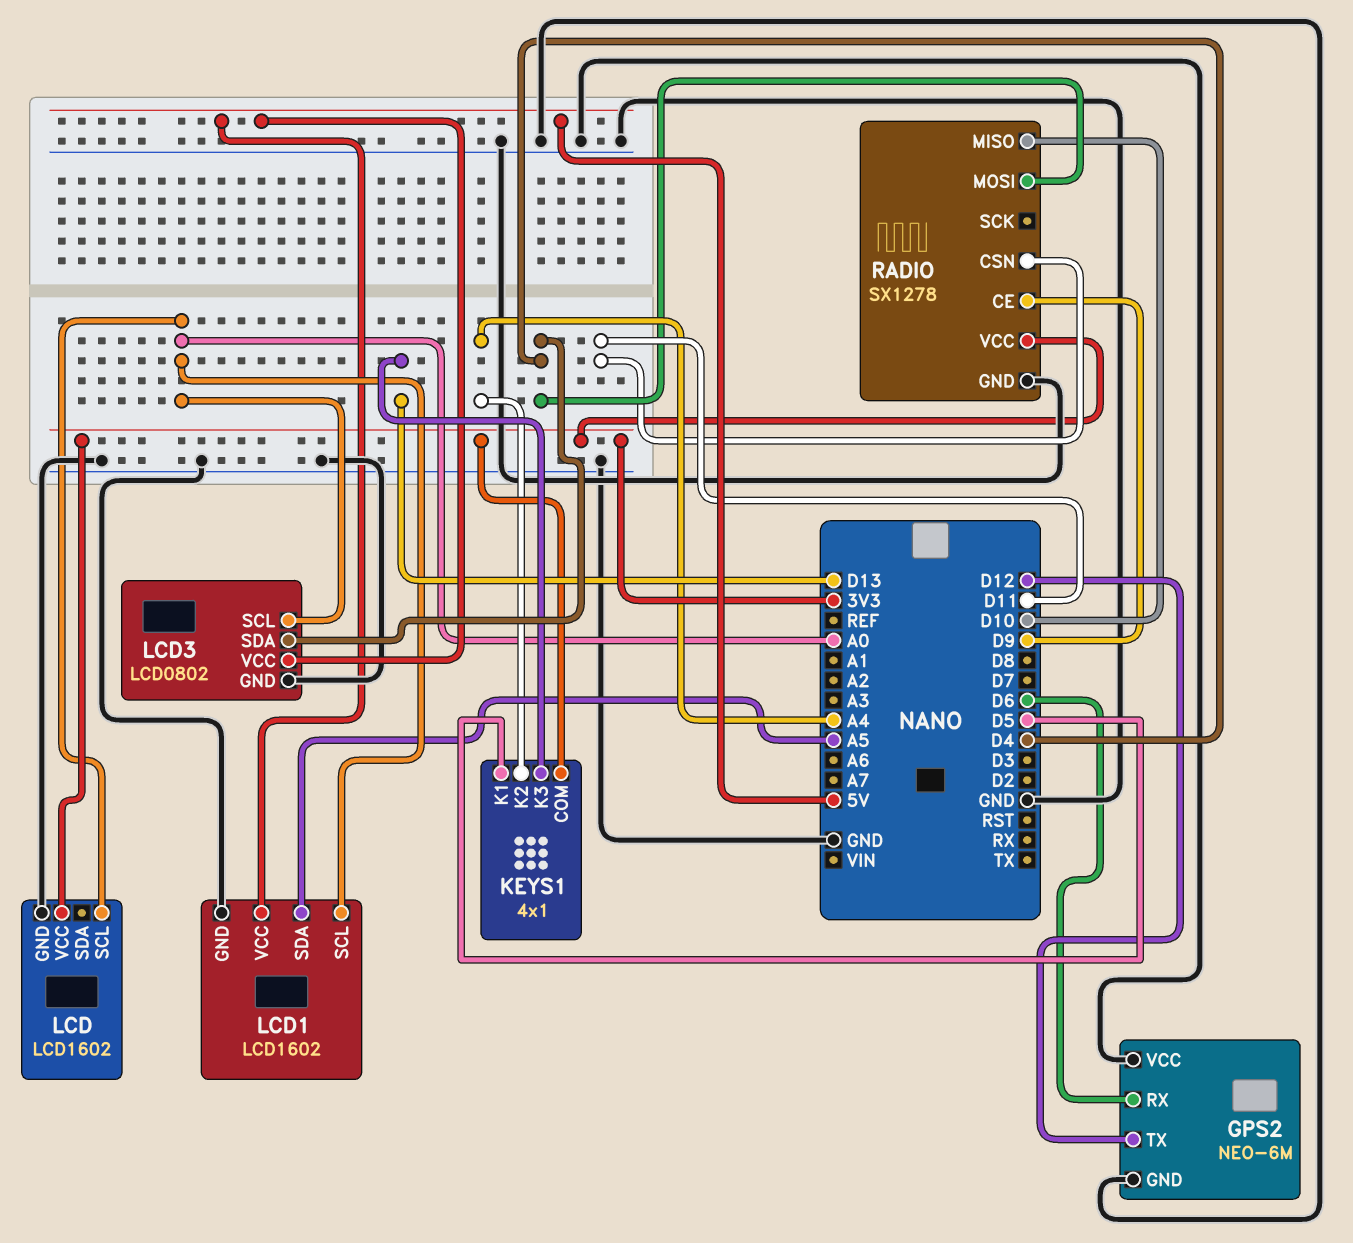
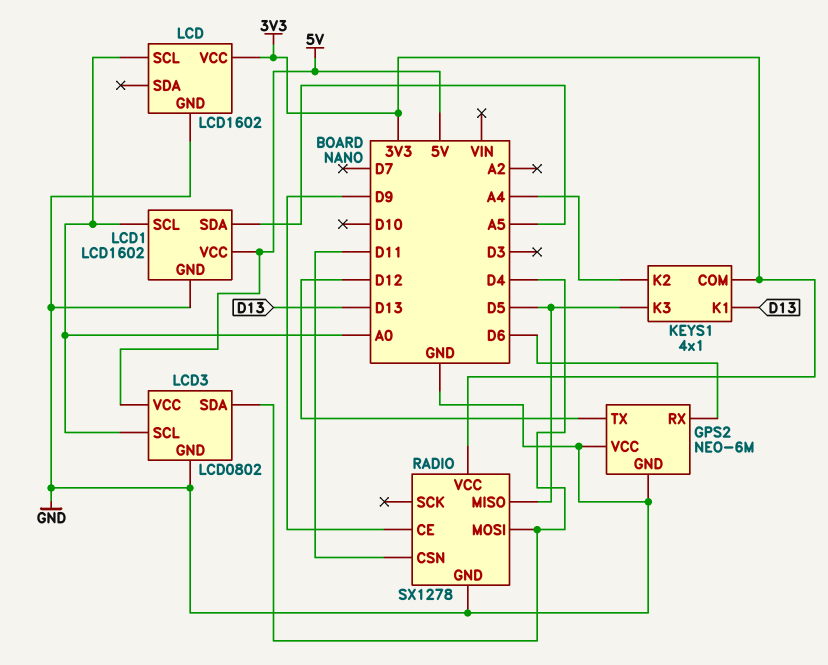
KEYS1 pin K1: D5 -> D13
KEYS1 pin K3: D13 -> D5
RADIO pin MISO: D10 -> D5

